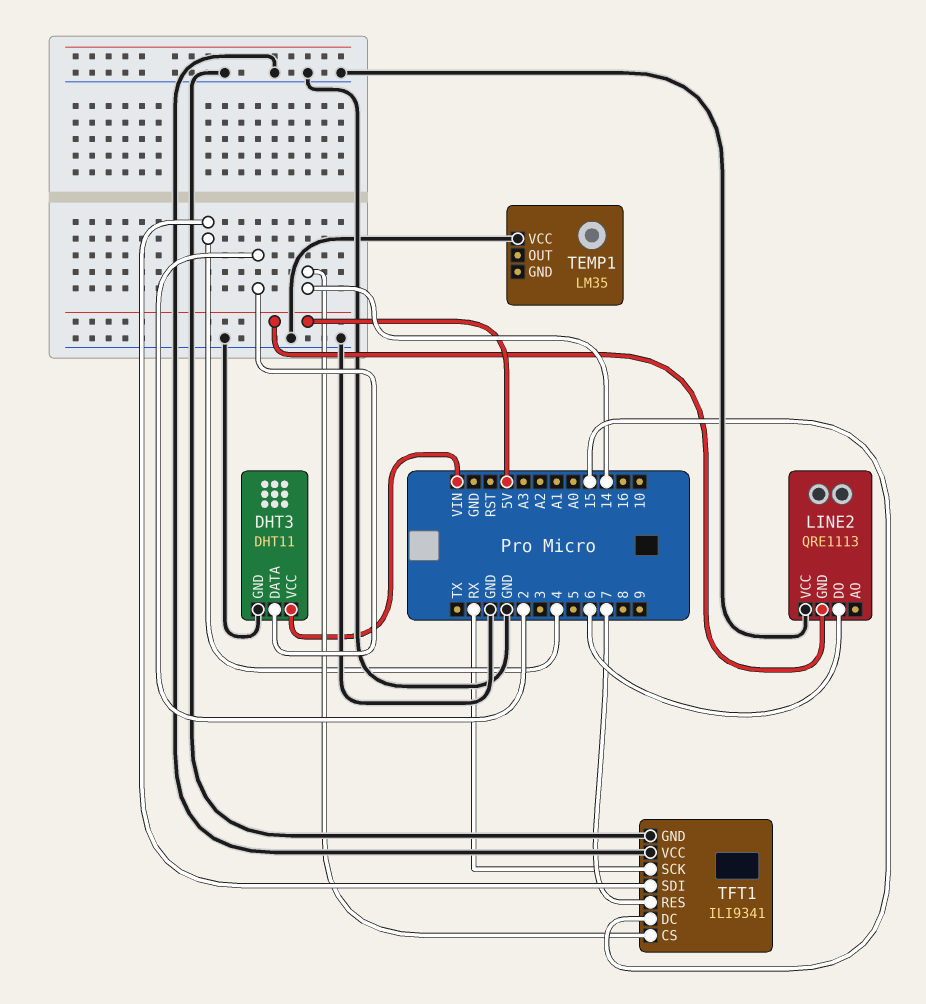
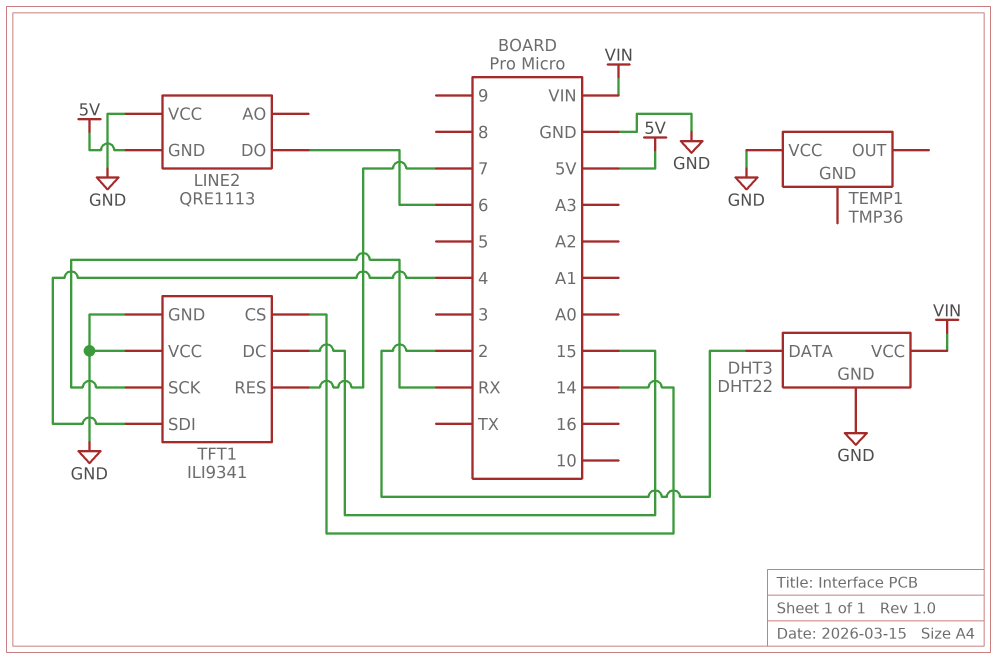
DHT3: DHT11 -> DHT22
TEMP1: LM35 -> TMP36

